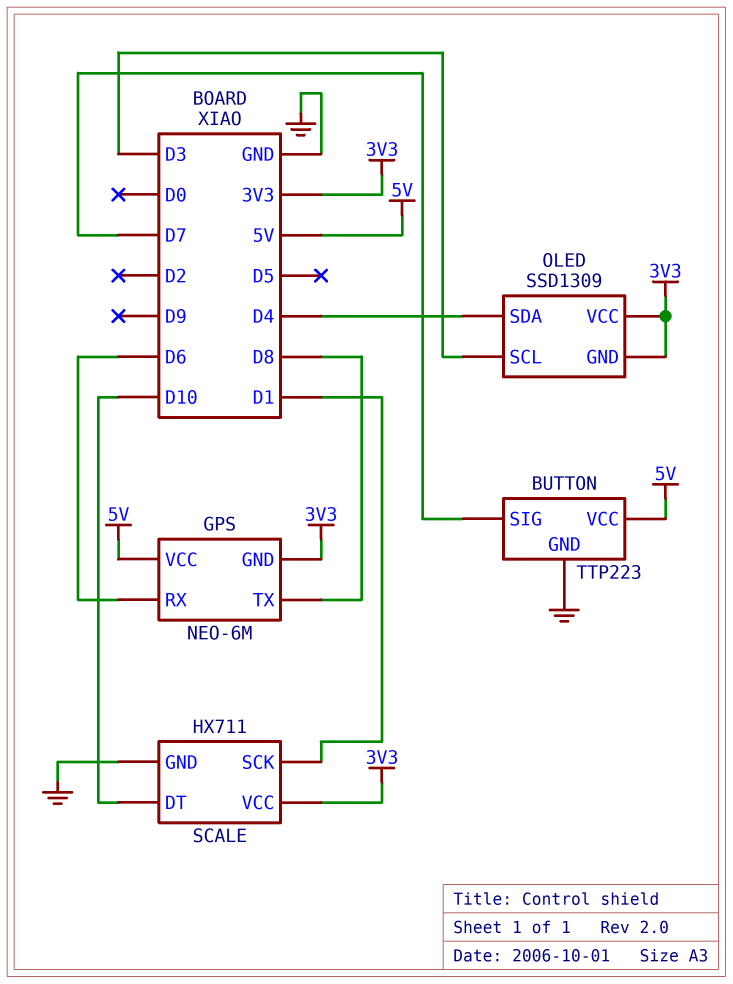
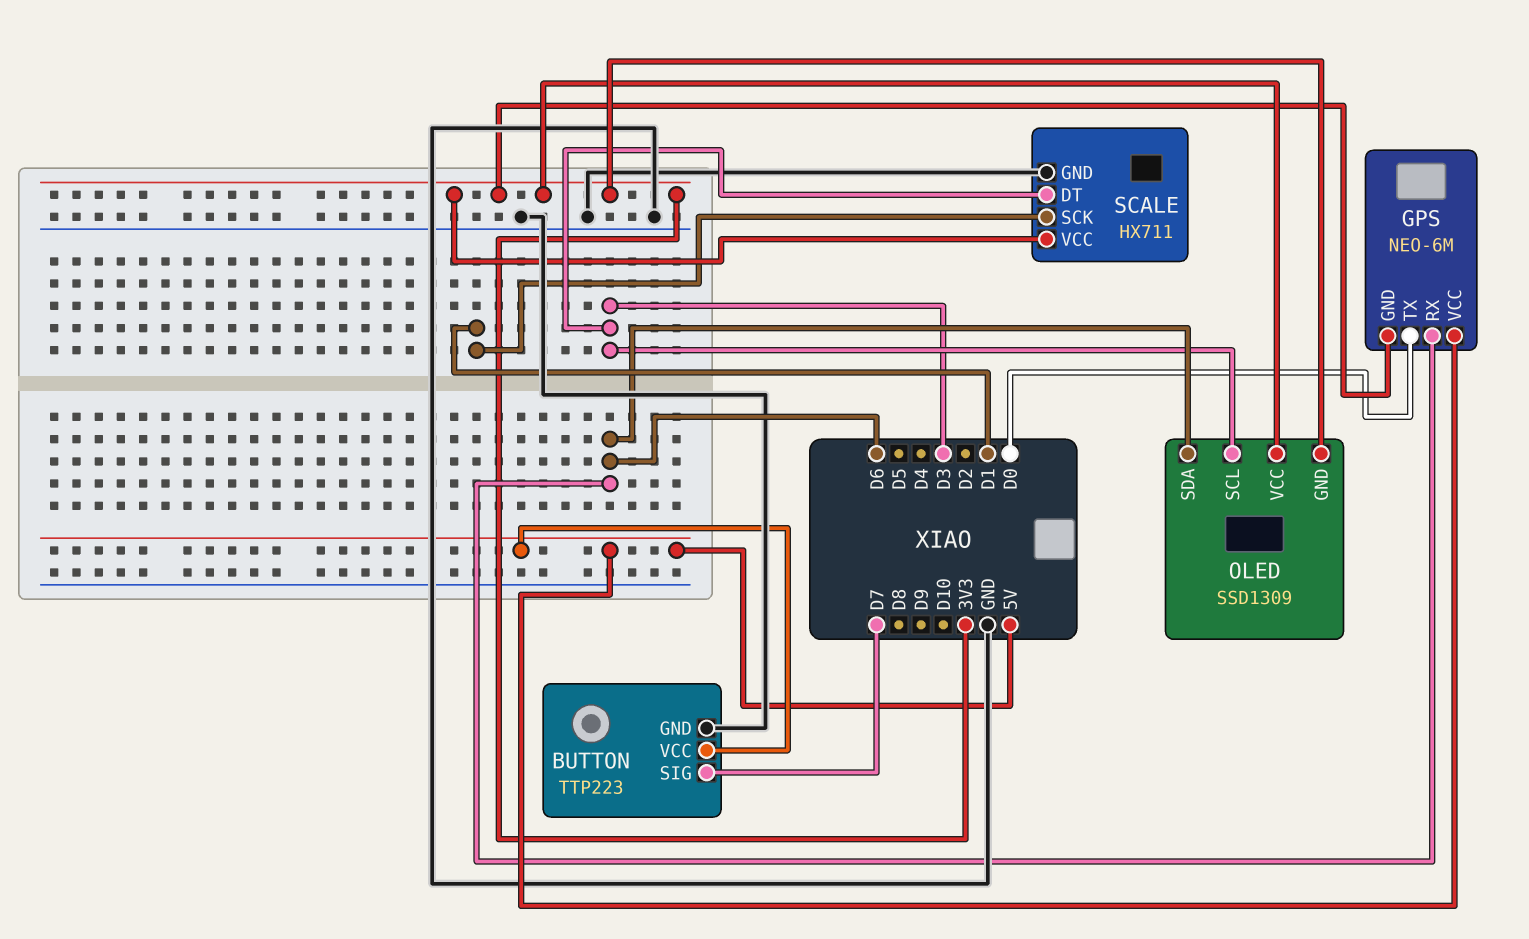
GPS pin TX: D8 -> D0
OLED pin SDA: D4 -> D6
SCALE pin DT: D10 -> D3

